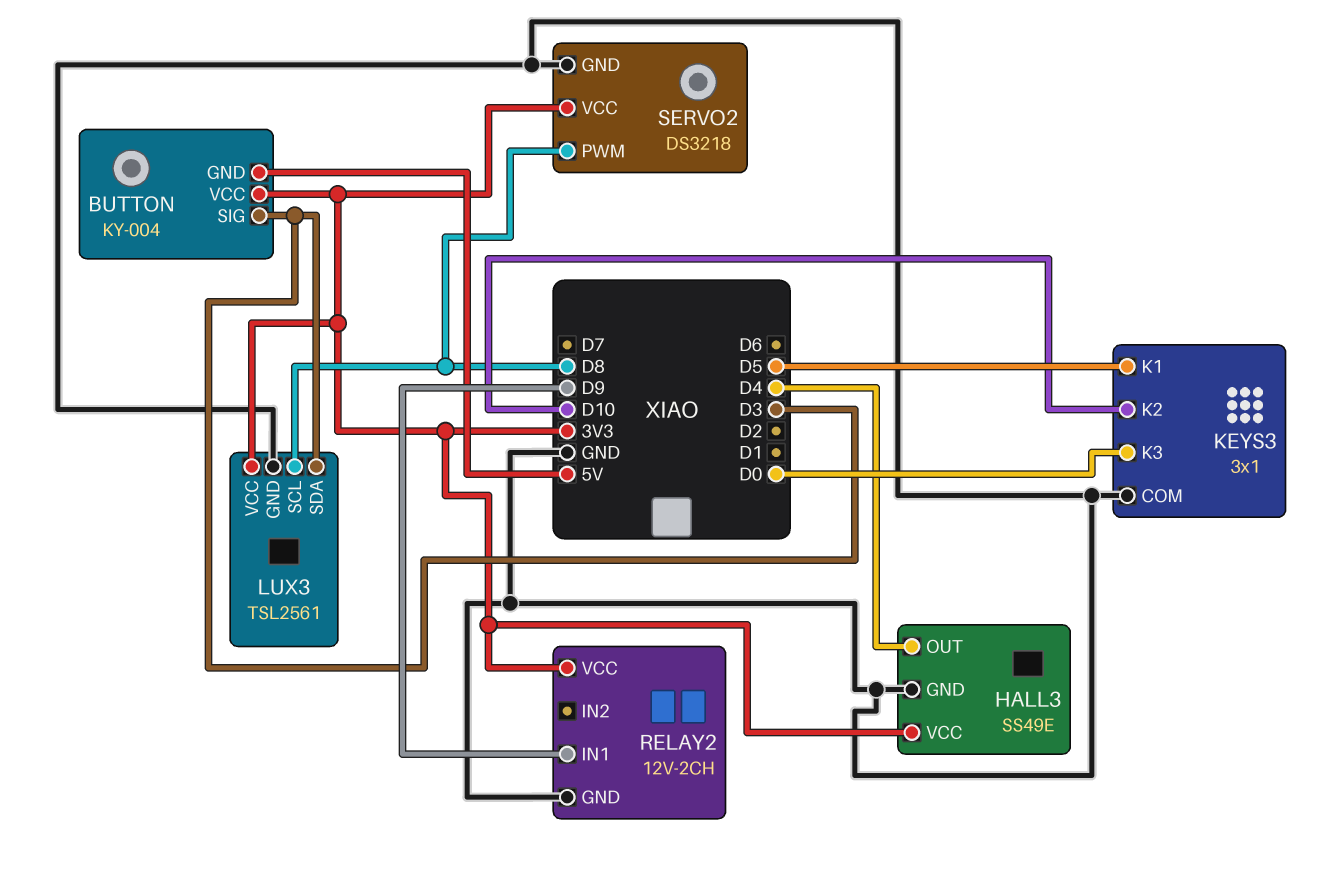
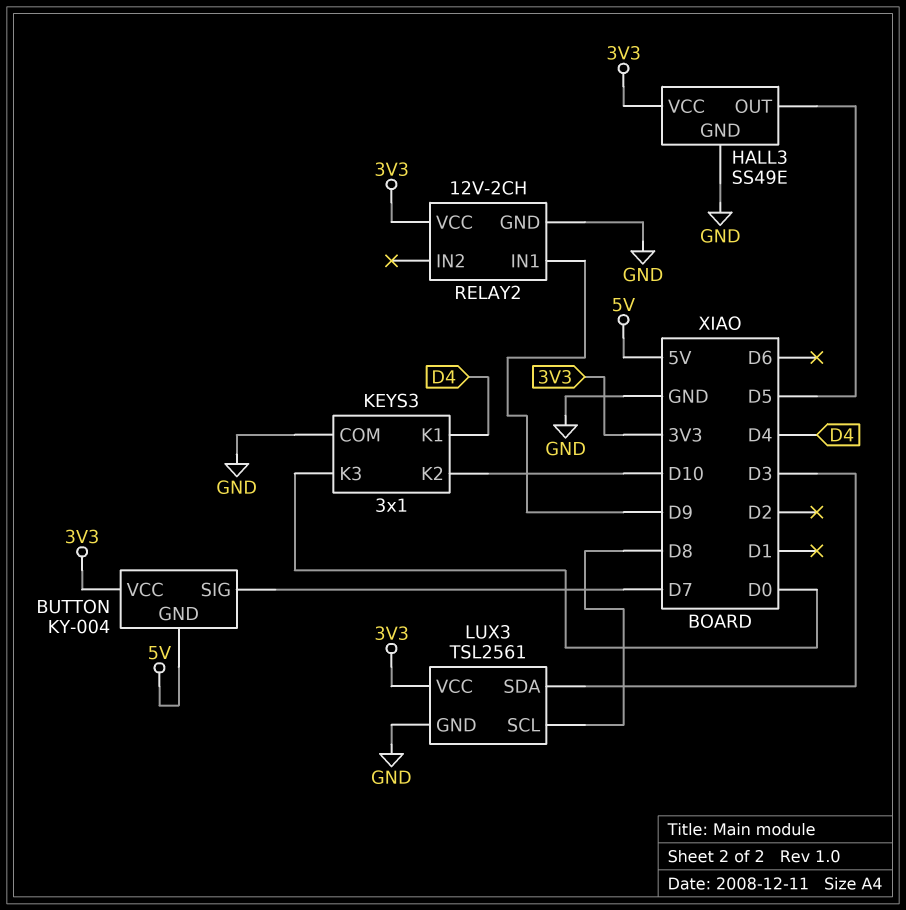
BUTTON pin SIG: D3 -> D7
HALL3 pin OUT: D4 -> D5
KEYS3 pin K1: D5 -> D4
SERVO2: DS3218 -> none
SERVO2 pin GND: GND -> none
SERVO2 pin PWM: D8 -> none
SERVO2 pin VCC: 3V3 -> none

